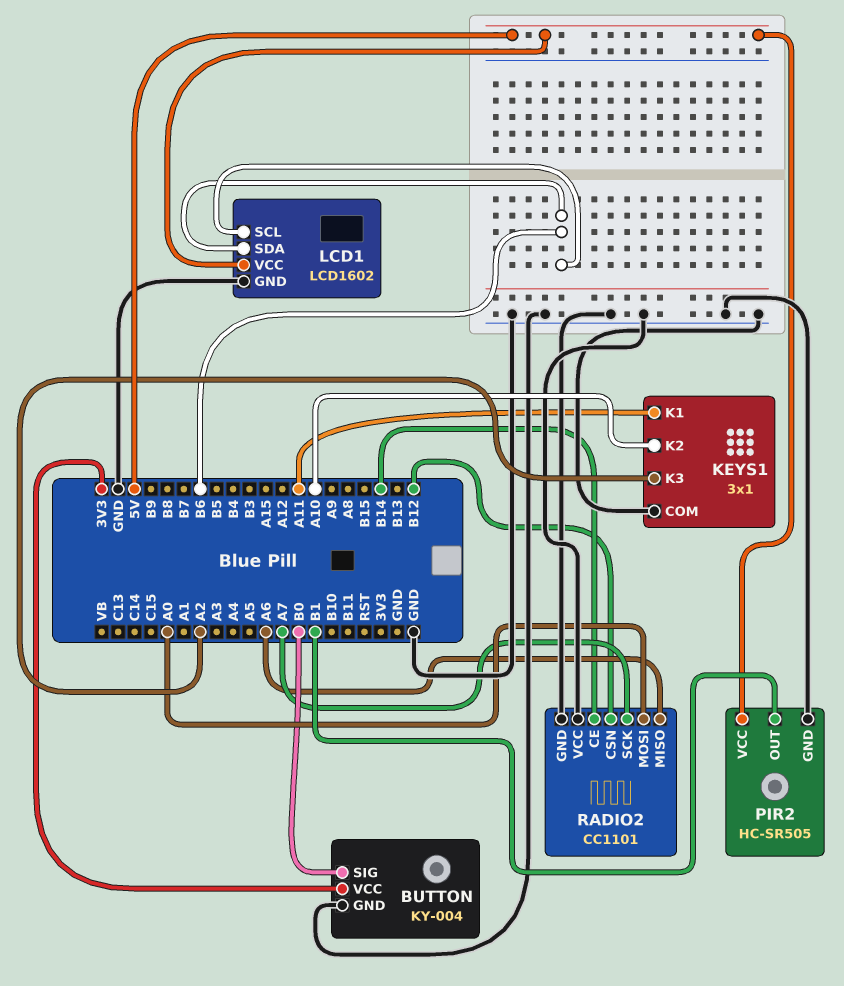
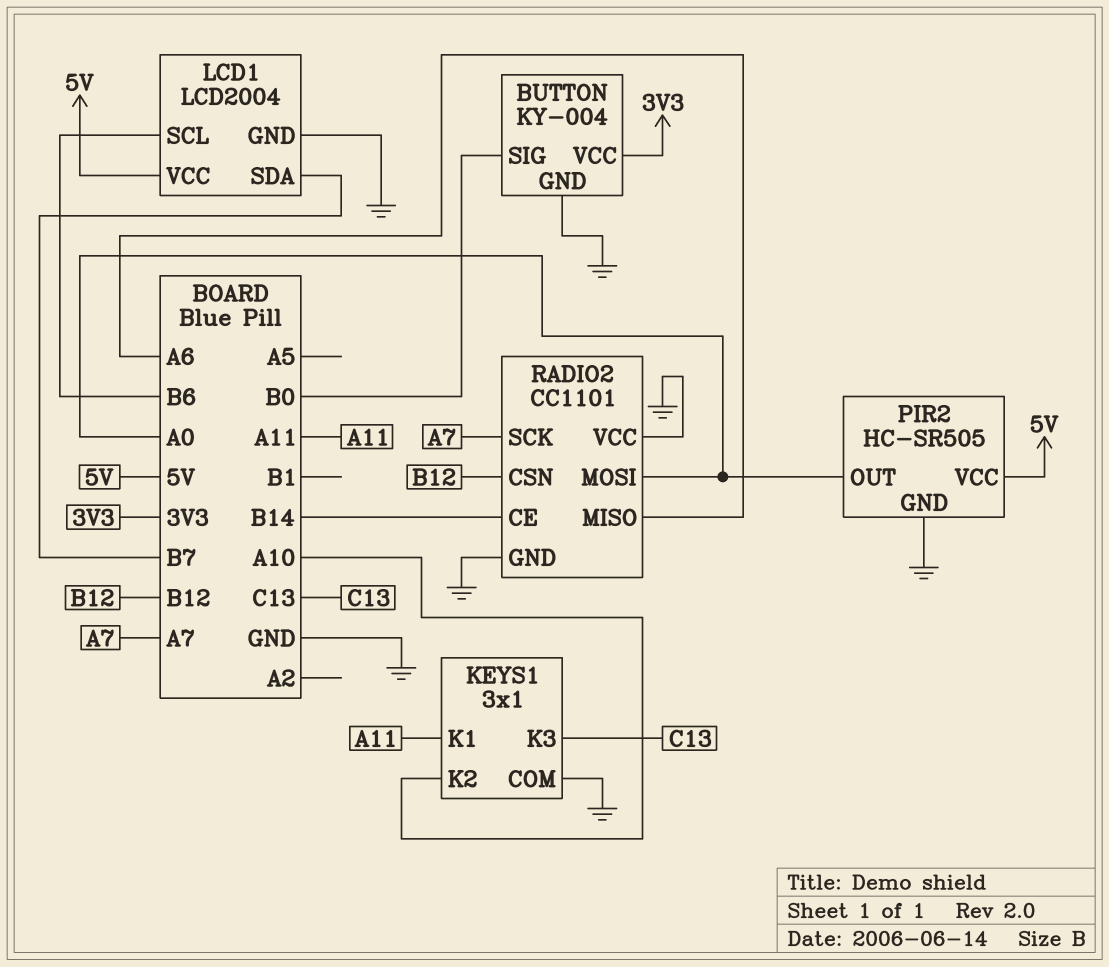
KEYS1 pin K3: A2 -> C13
LCD1: LCD1602 -> LCD2004
LCD1 pin SDA: B6 -> B7
PIR2 pin OUT: B1 -> A0

